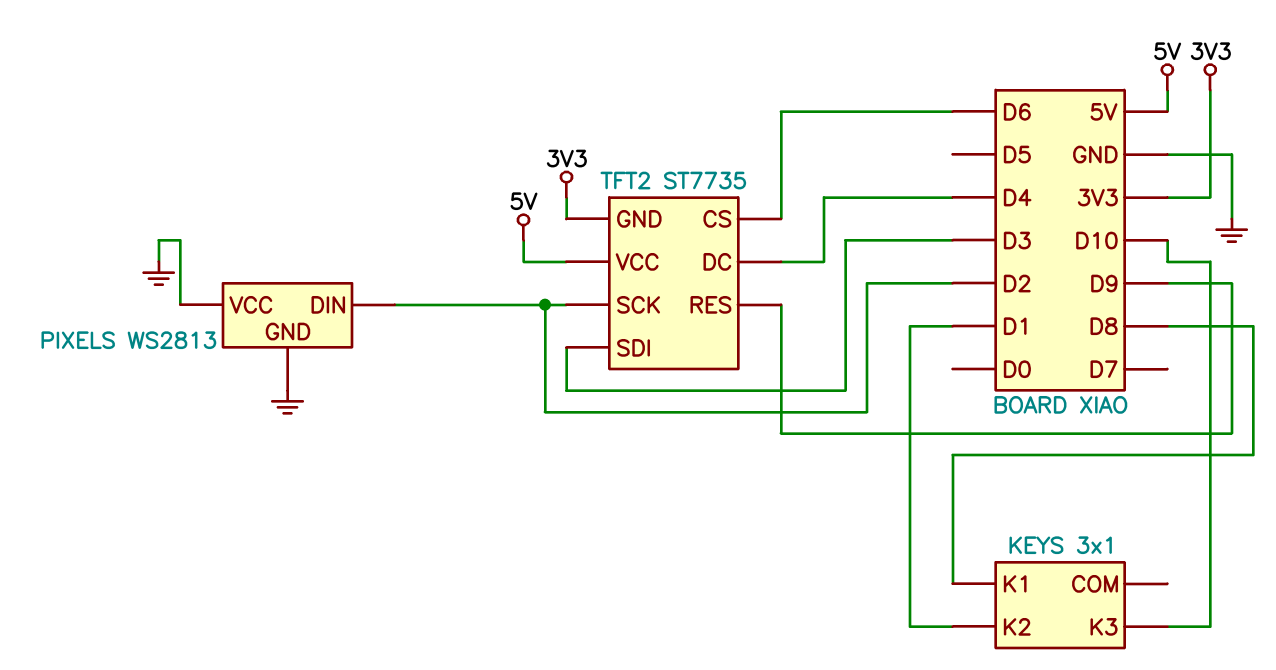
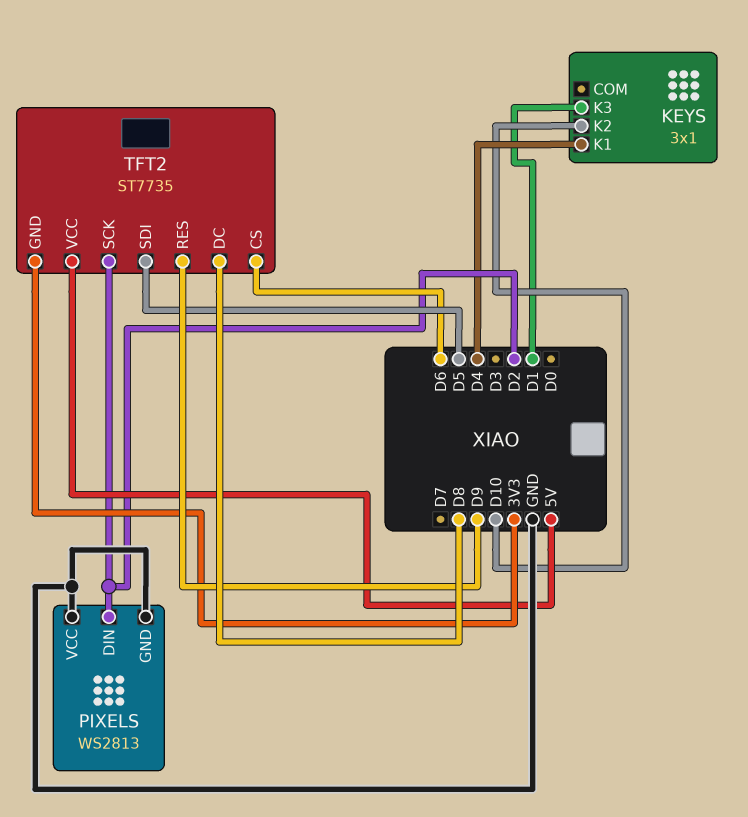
KEYS pin K1: D8 -> D4
KEYS pin K2: D1 -> D10
KEYS pin K3: D10 -> D1
TFT2 pin DC: D4 -> D8
TFT2 pin SDI: D3 -> D5

